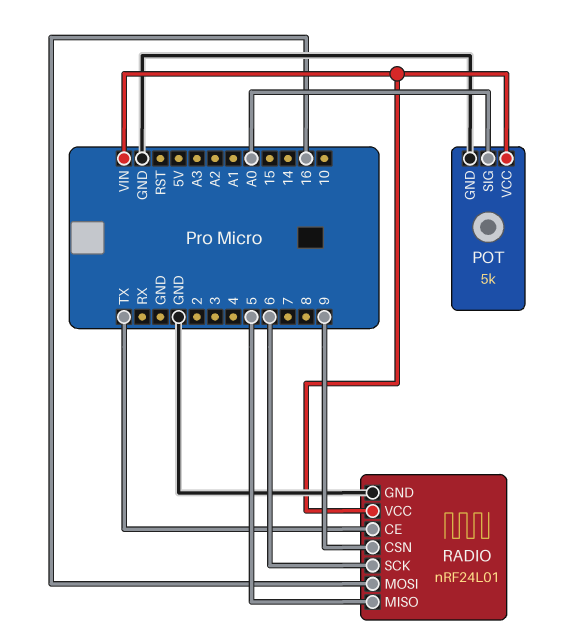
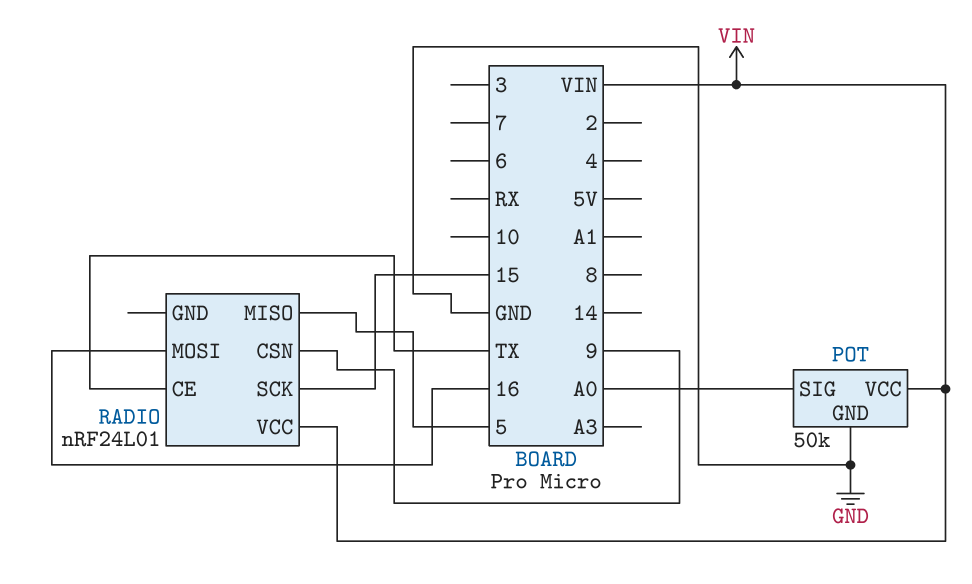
POT: 5k -> 50k
RADIO pin GND: GND -> none
RADIO pin SCK: 6 -> 15

